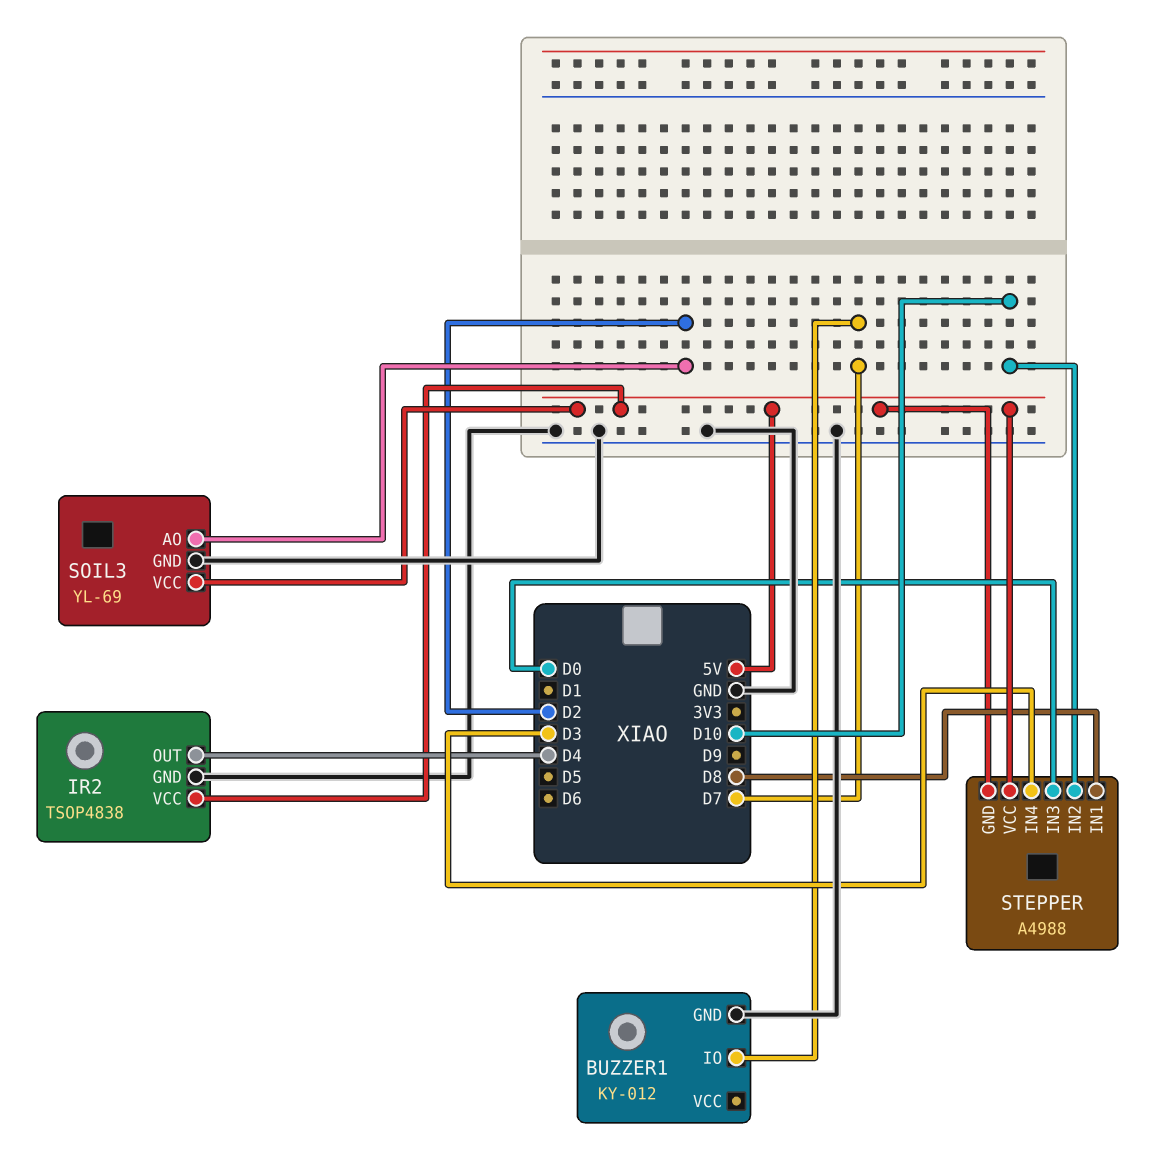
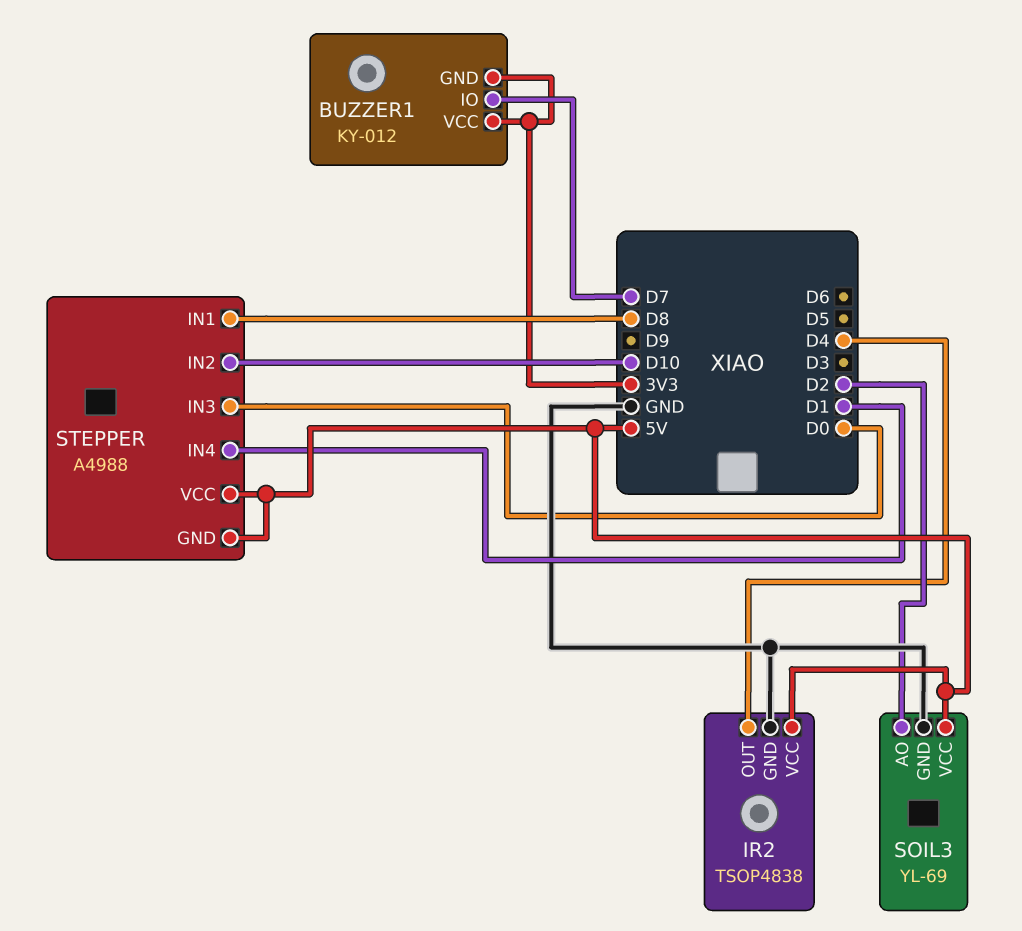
BUZZER1 pin GND: GND -> 3V3
BUZZER1 pin VCC: none -> 3V3
STEPPER pin IN4: D3 -> D1

